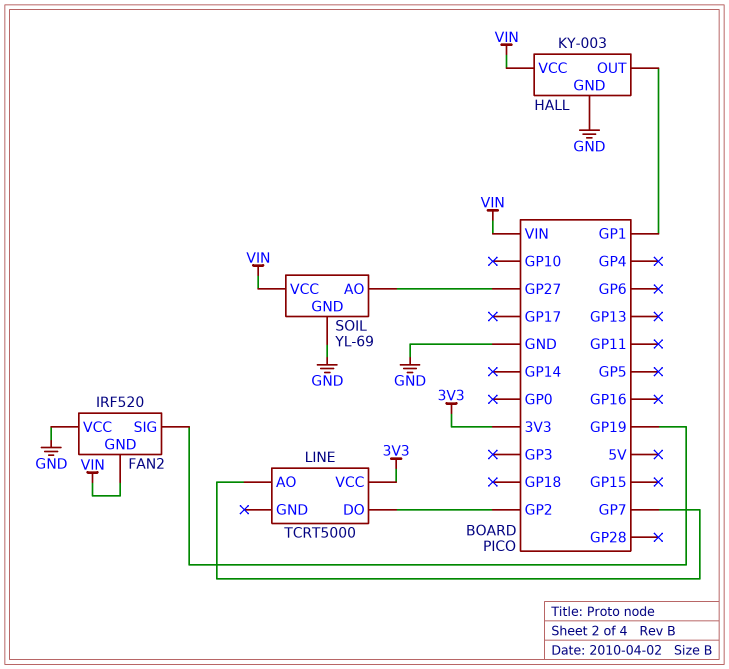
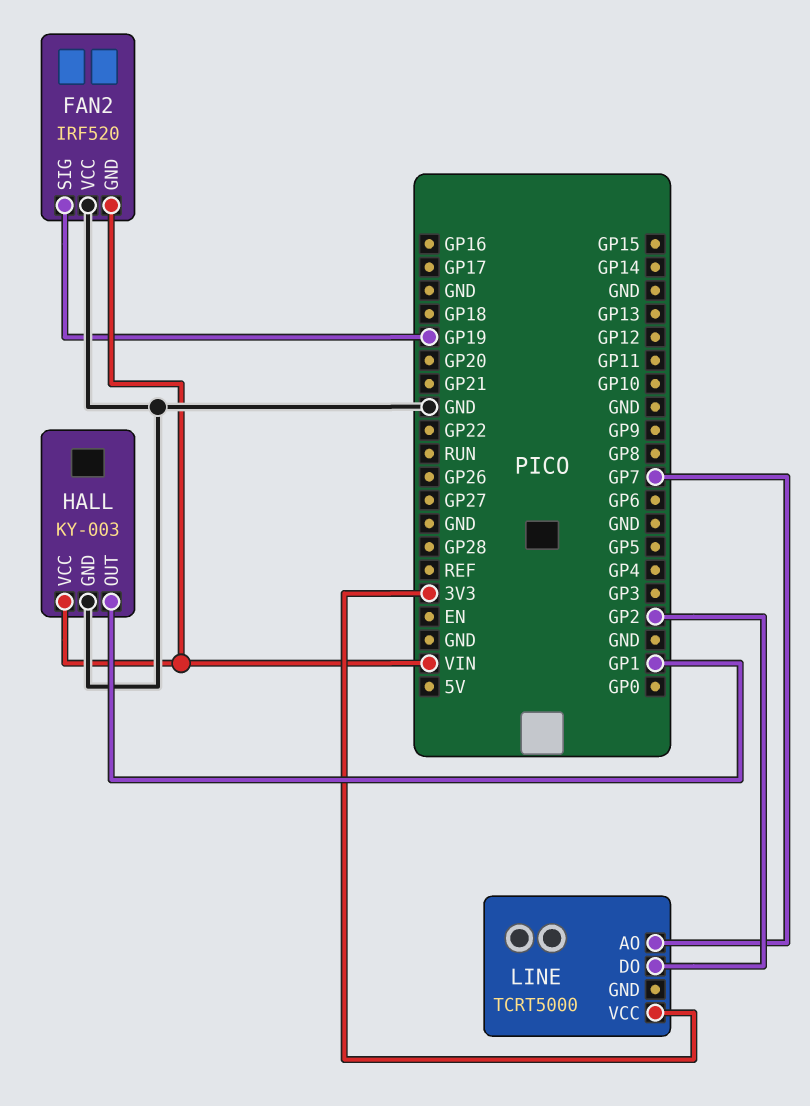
SOIL: YL-69 -> none
SOIL pin AO: GP27 -> none
SOIL pin GND: GND -> none
SOIL pin VCC: VIN -> none

